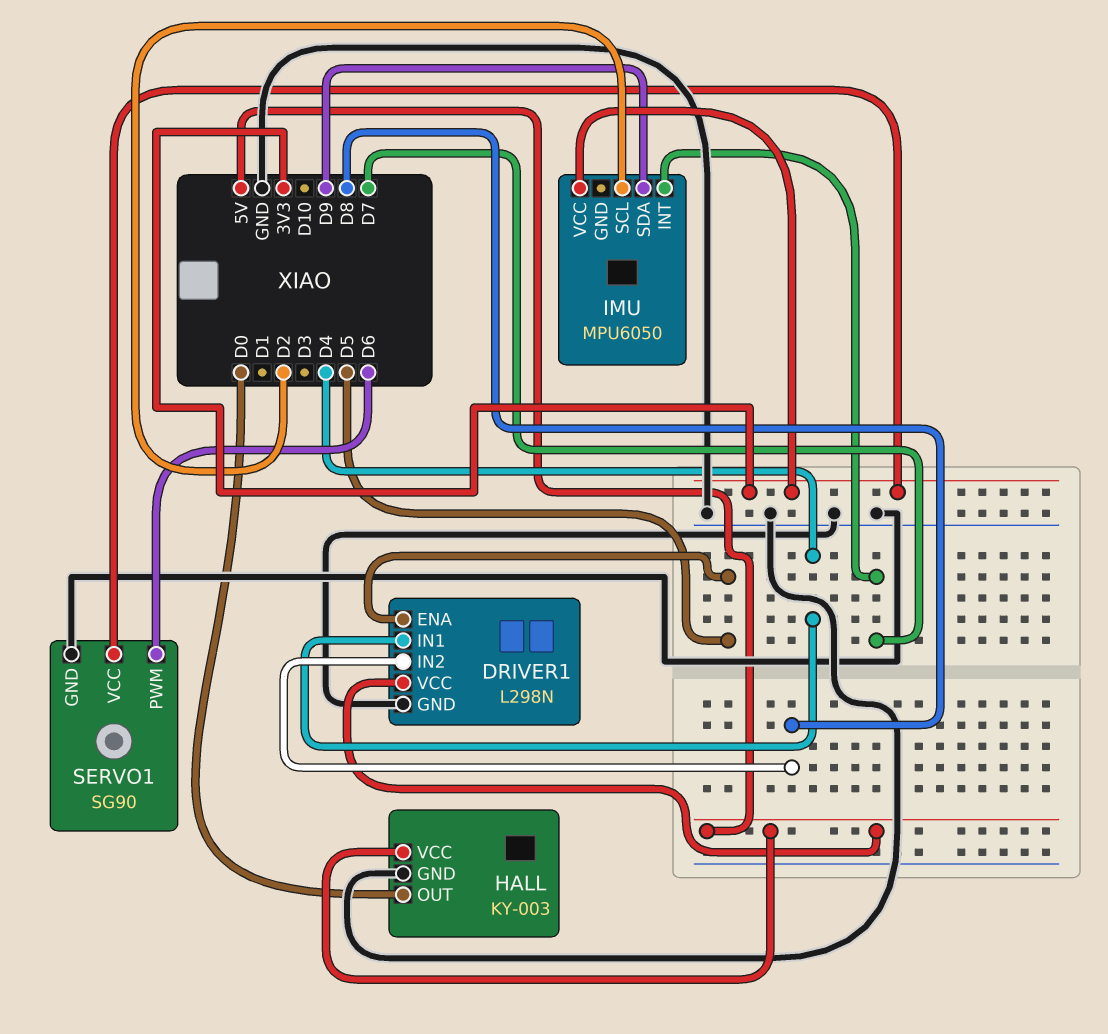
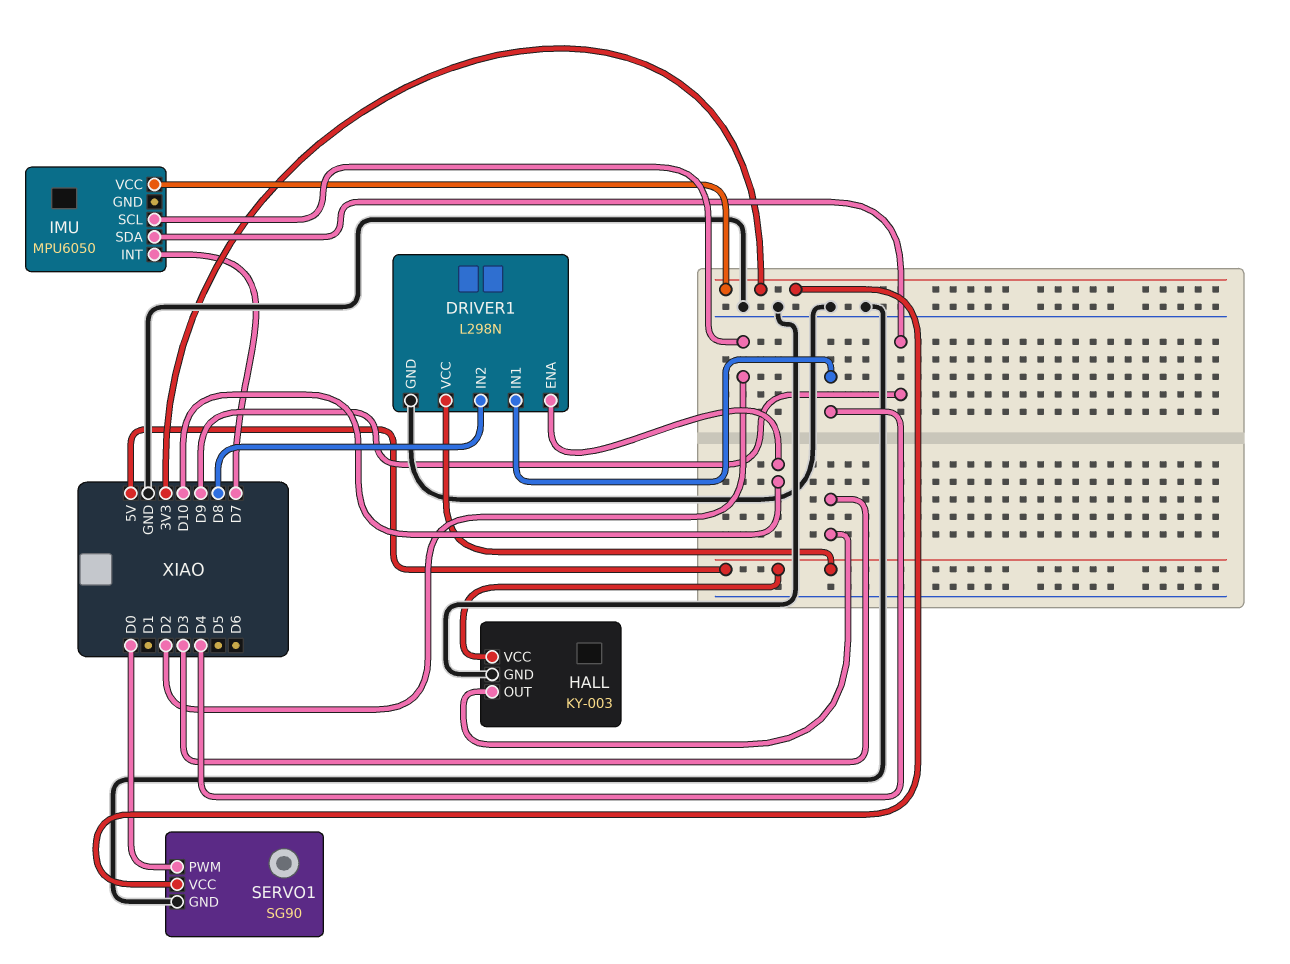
DRIVER1 pin ENA: D5 -> D10
HALL pin OUT: D0 -> D3
SERVO1 pin PWM: D6 -> D0

